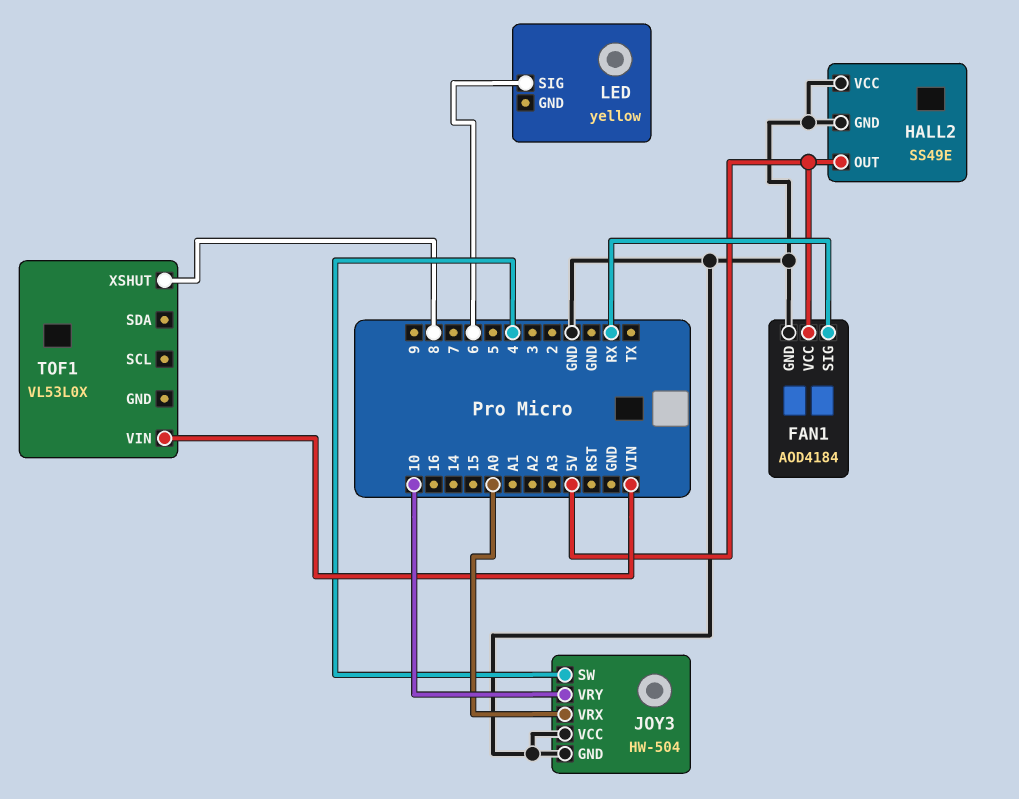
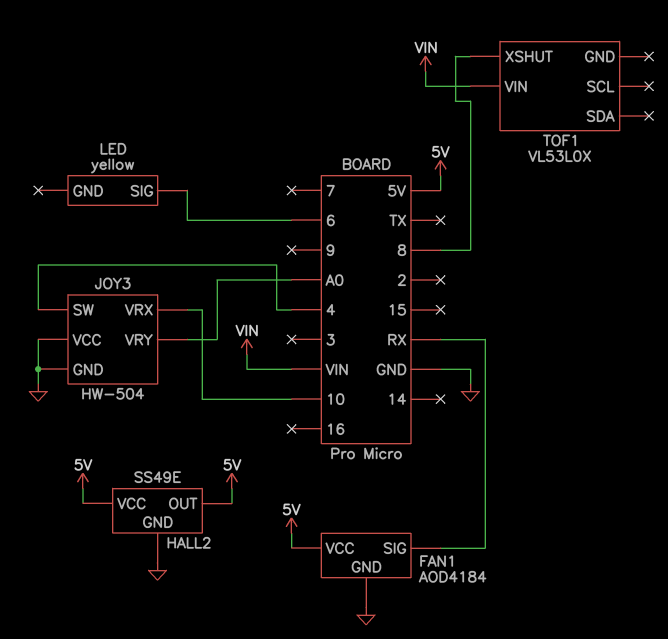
HALL2 pin VCC: GND -> 5V
JOY3 pin VRX: A0 -> 10
JOY3 pin VRY: 10 -> A0

